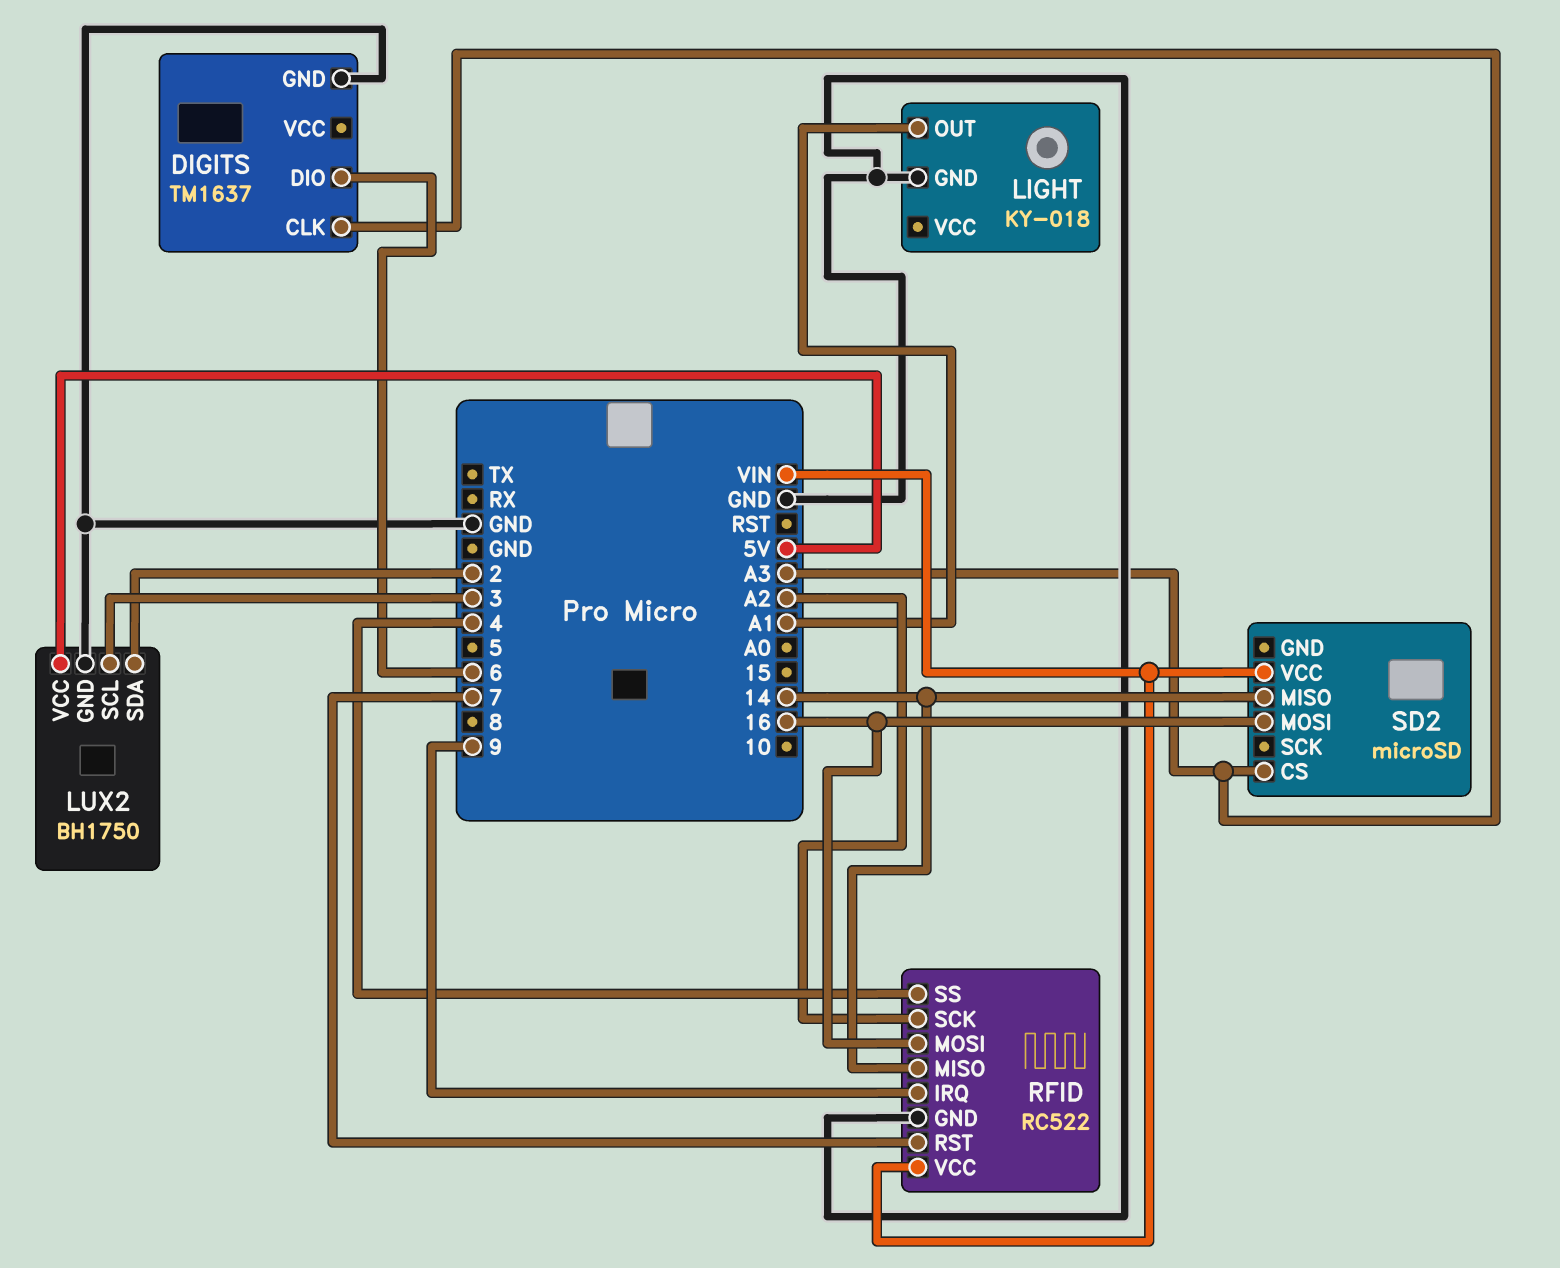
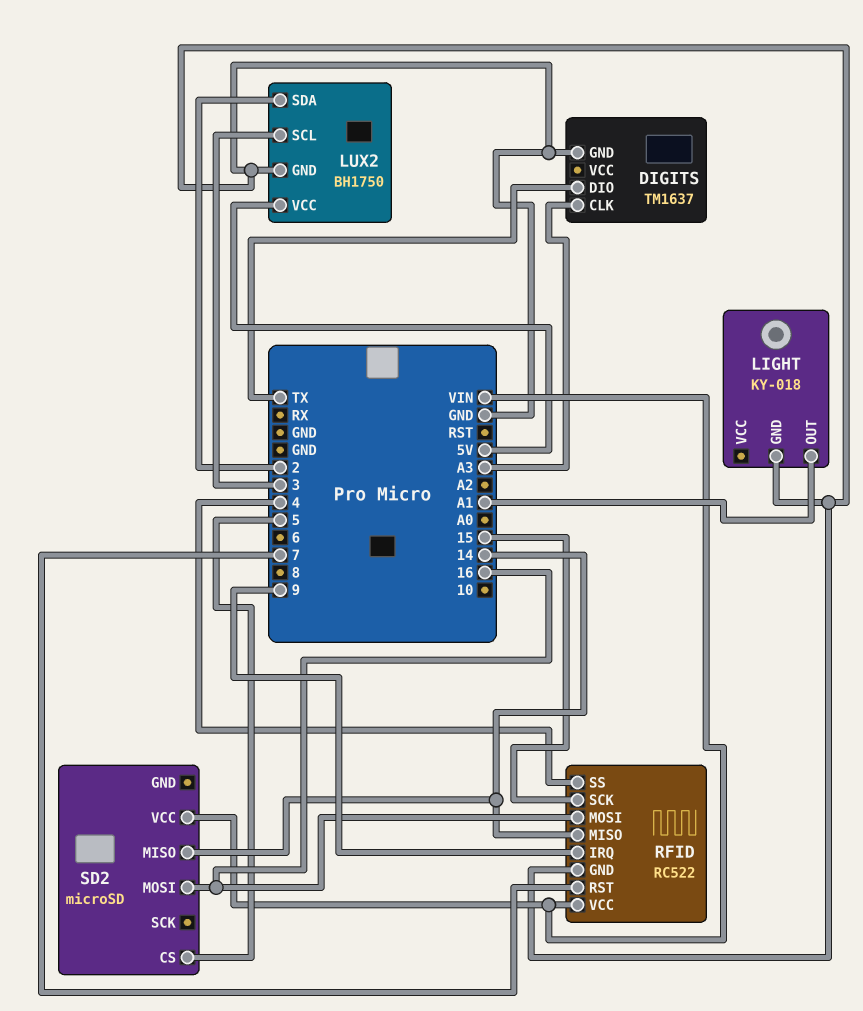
DIGITS pin DIO: 6 -> TX
RFID pin SCK: A2 -> 15
SD2 pin CS: A3 -> 5

